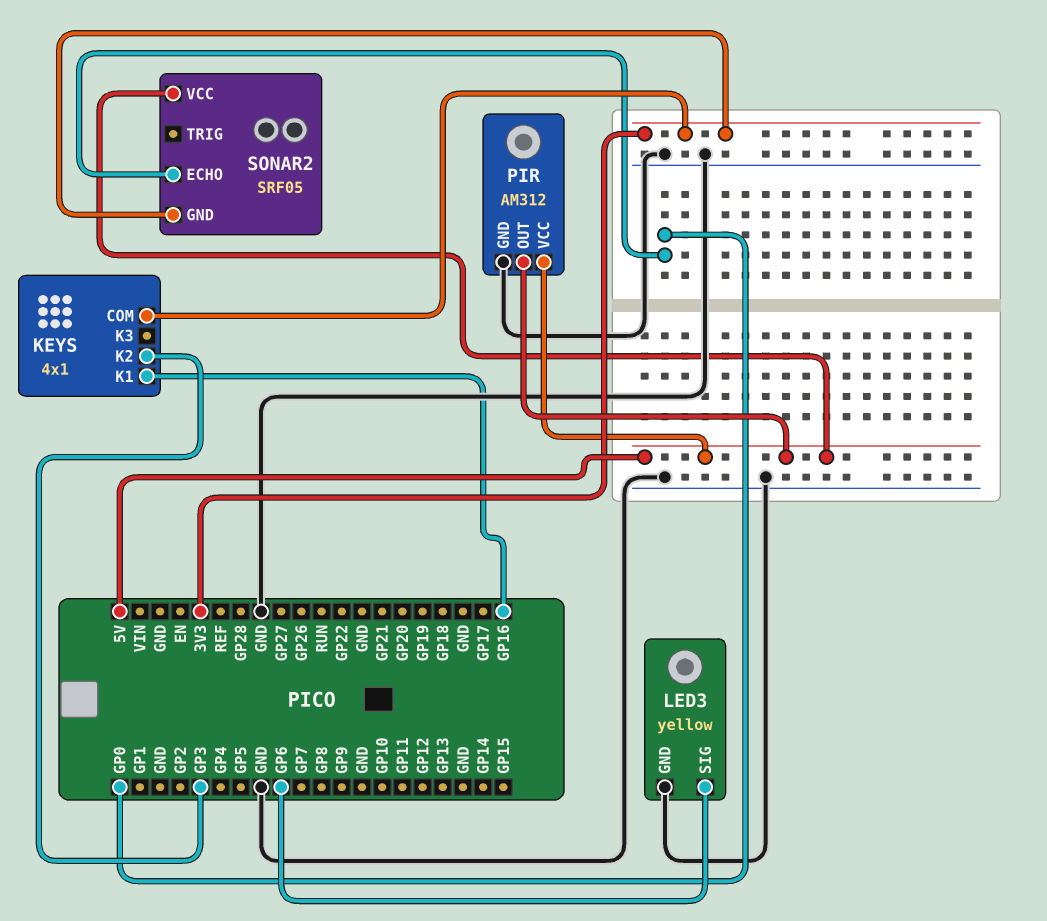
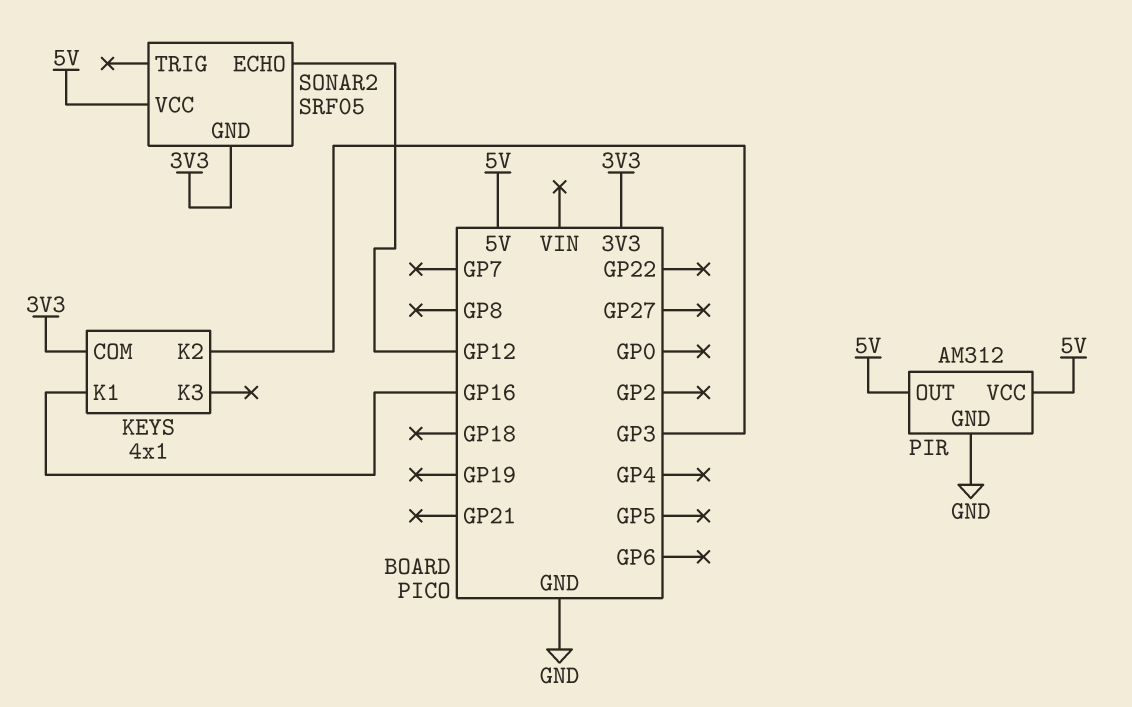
LED3: yellow -> none
LED3 pin GND: GND -> none
LED3 pin SIG: GP6 -> none
SONAR2 pin ECHO: GP0 -> GP12

